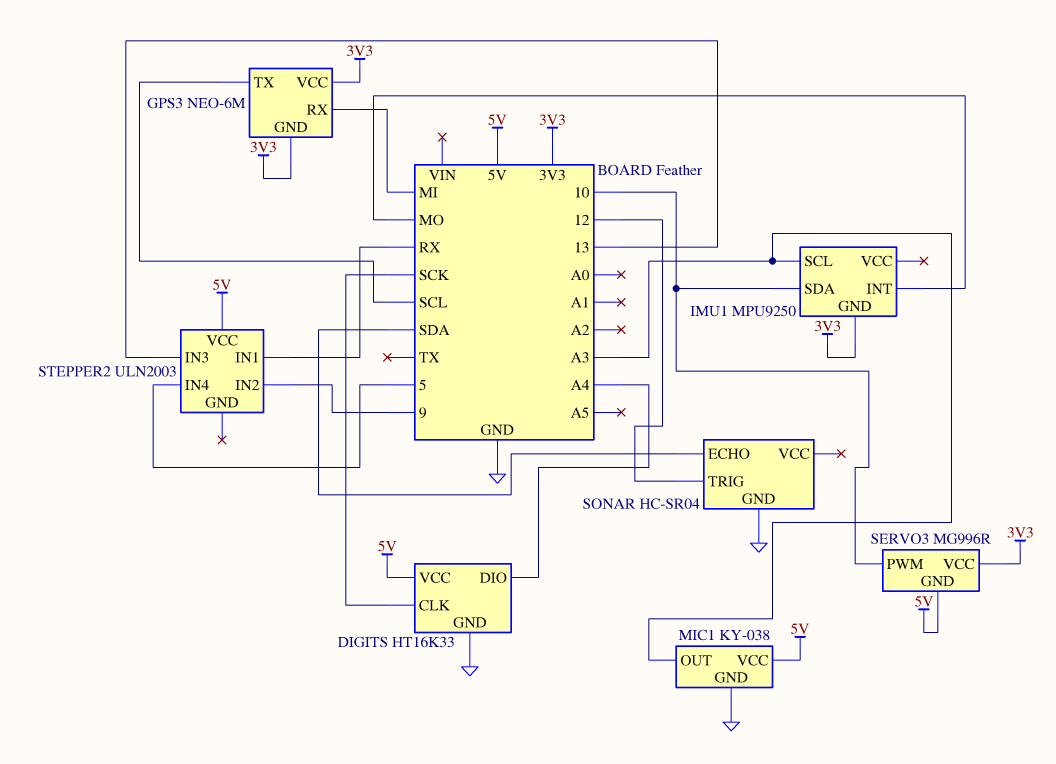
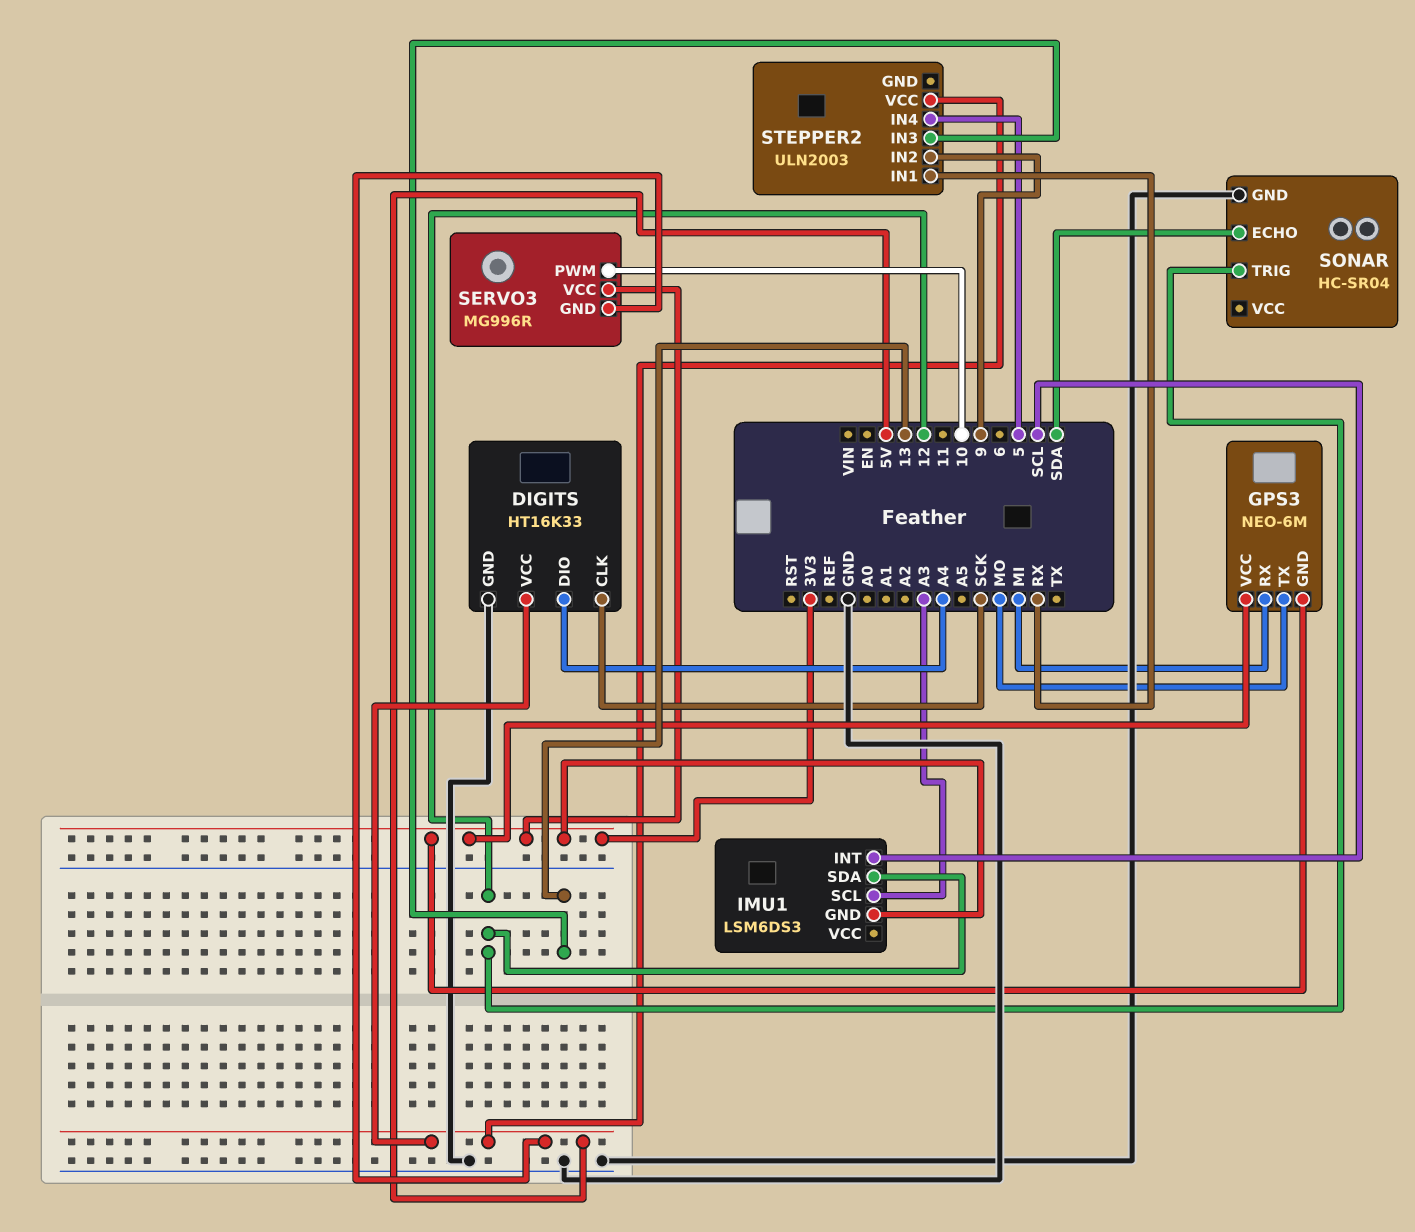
GPS3 pin TX: SCL -> MO
IMU1: MPU9250 -> LSM6DS3
IMU1 pin INT: MO -> SCL
IMU1 pin SDA: 10 -> 12
MIC1: KY-038 -> none
MIC1 pin GND: GND -> none
MIC1 pin OUT: A3 -> none
MIC1 pin VCC: 5V -> none

